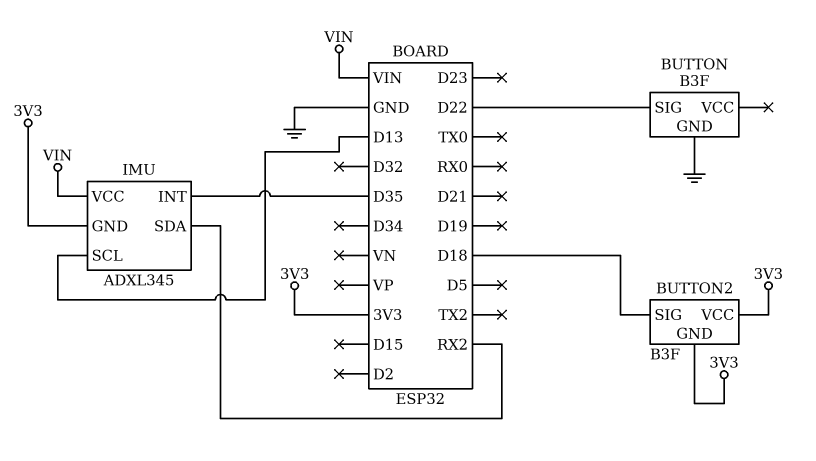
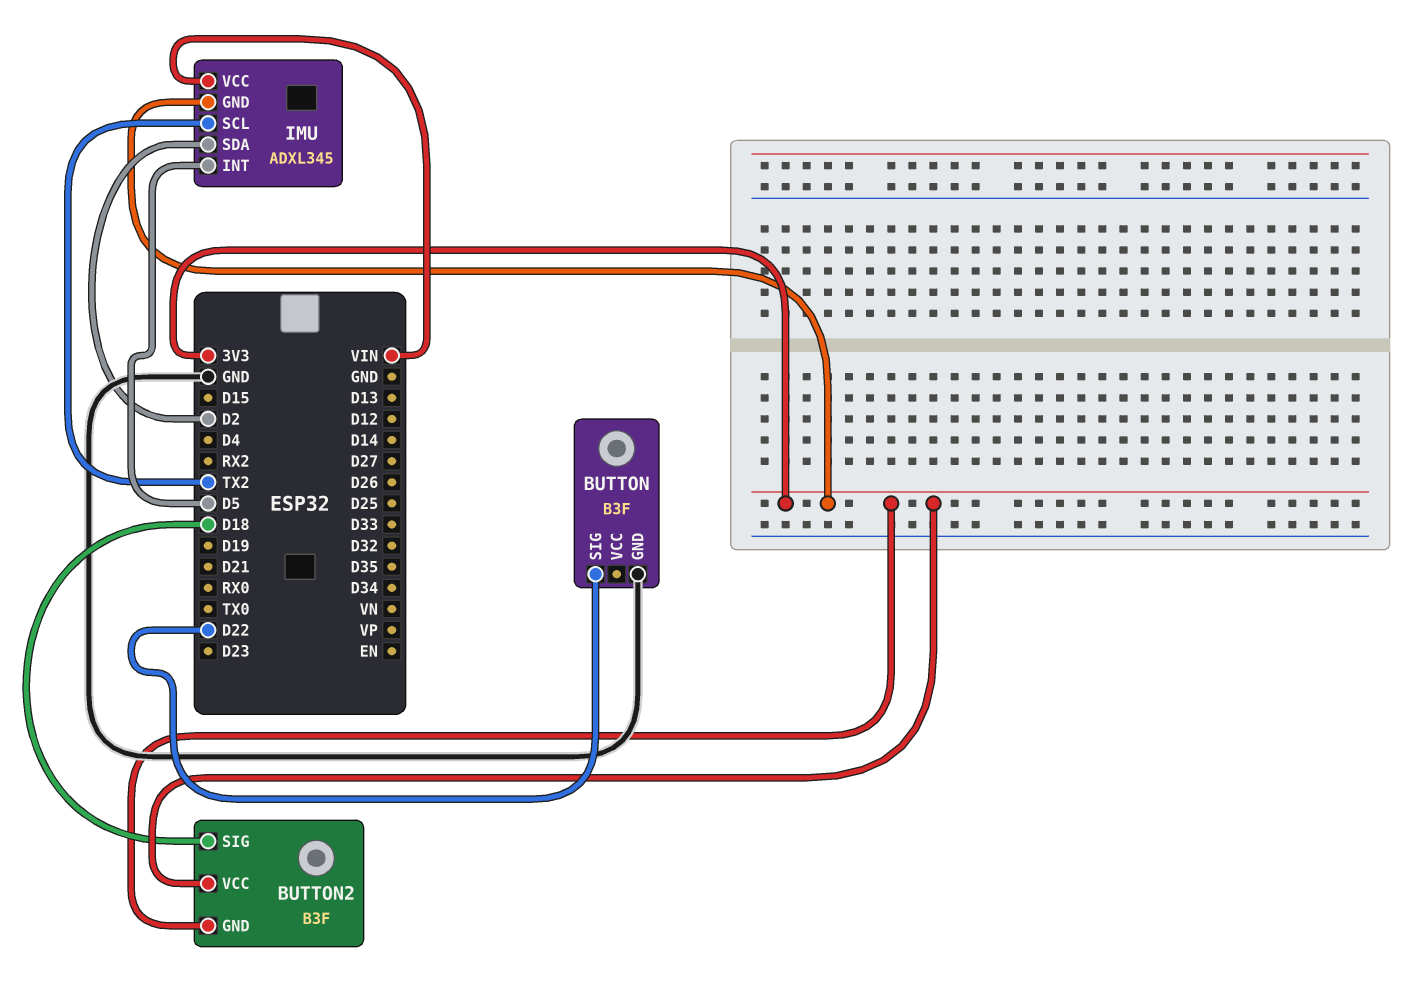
IMU pin INT: D35 -> D5
IMU pin SCL: D13 -> TX2
IMU pin SDA: RX2 -> D2

